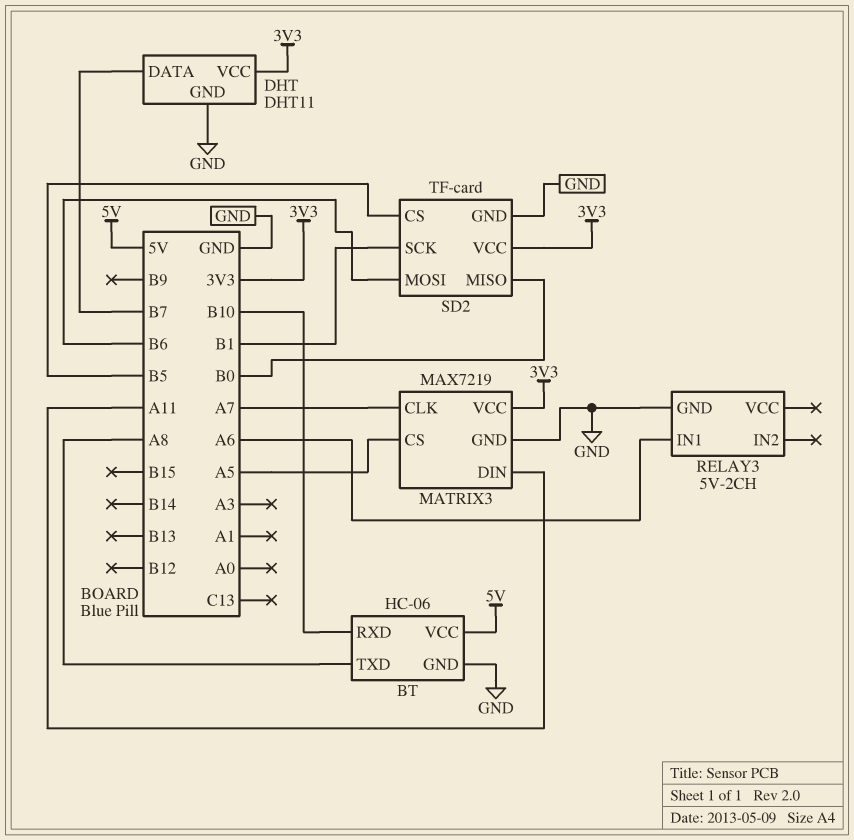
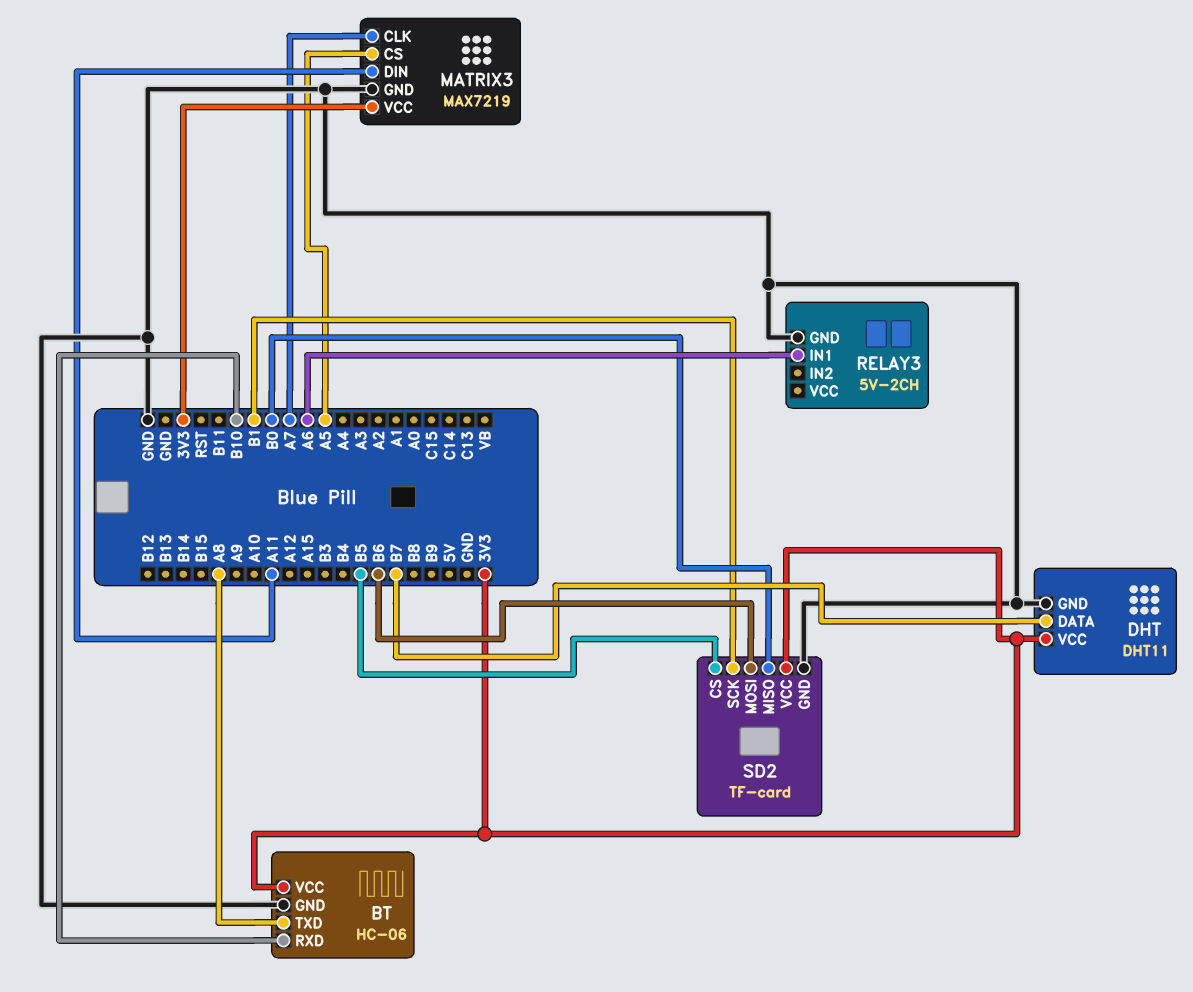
BT pin VCC: 5V -> 3V3

